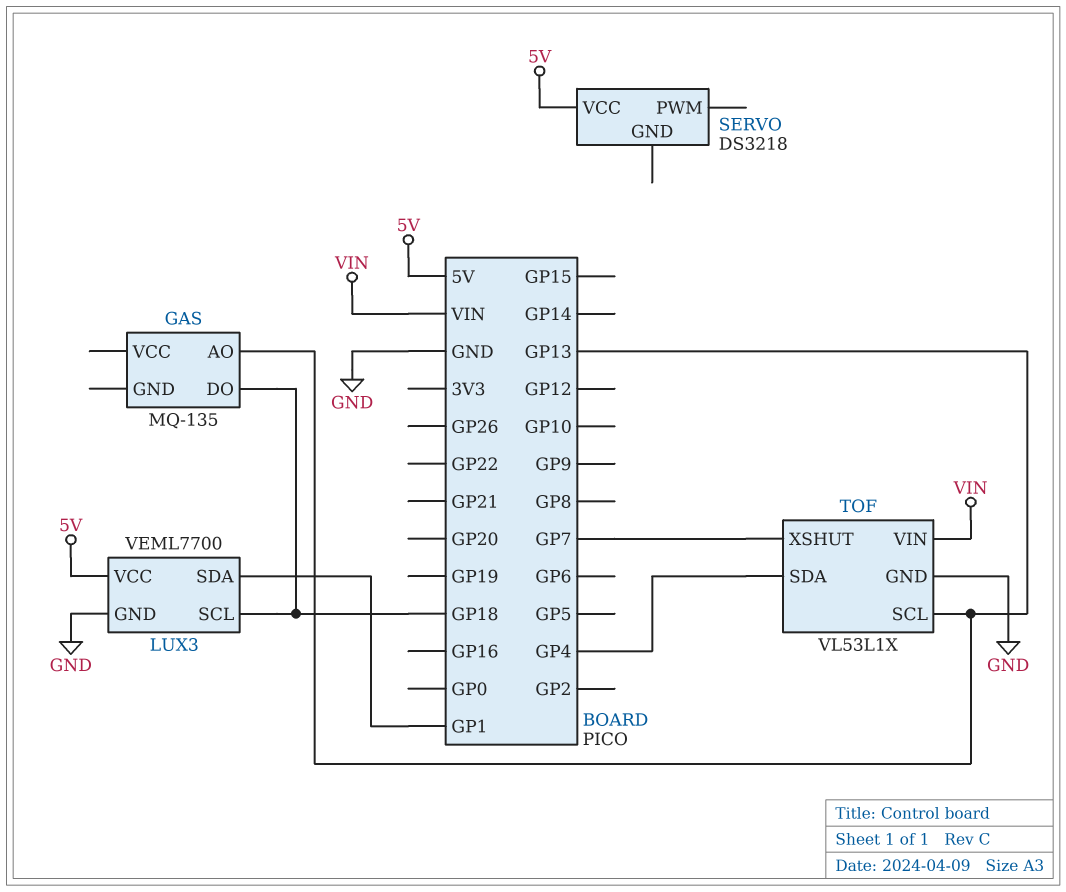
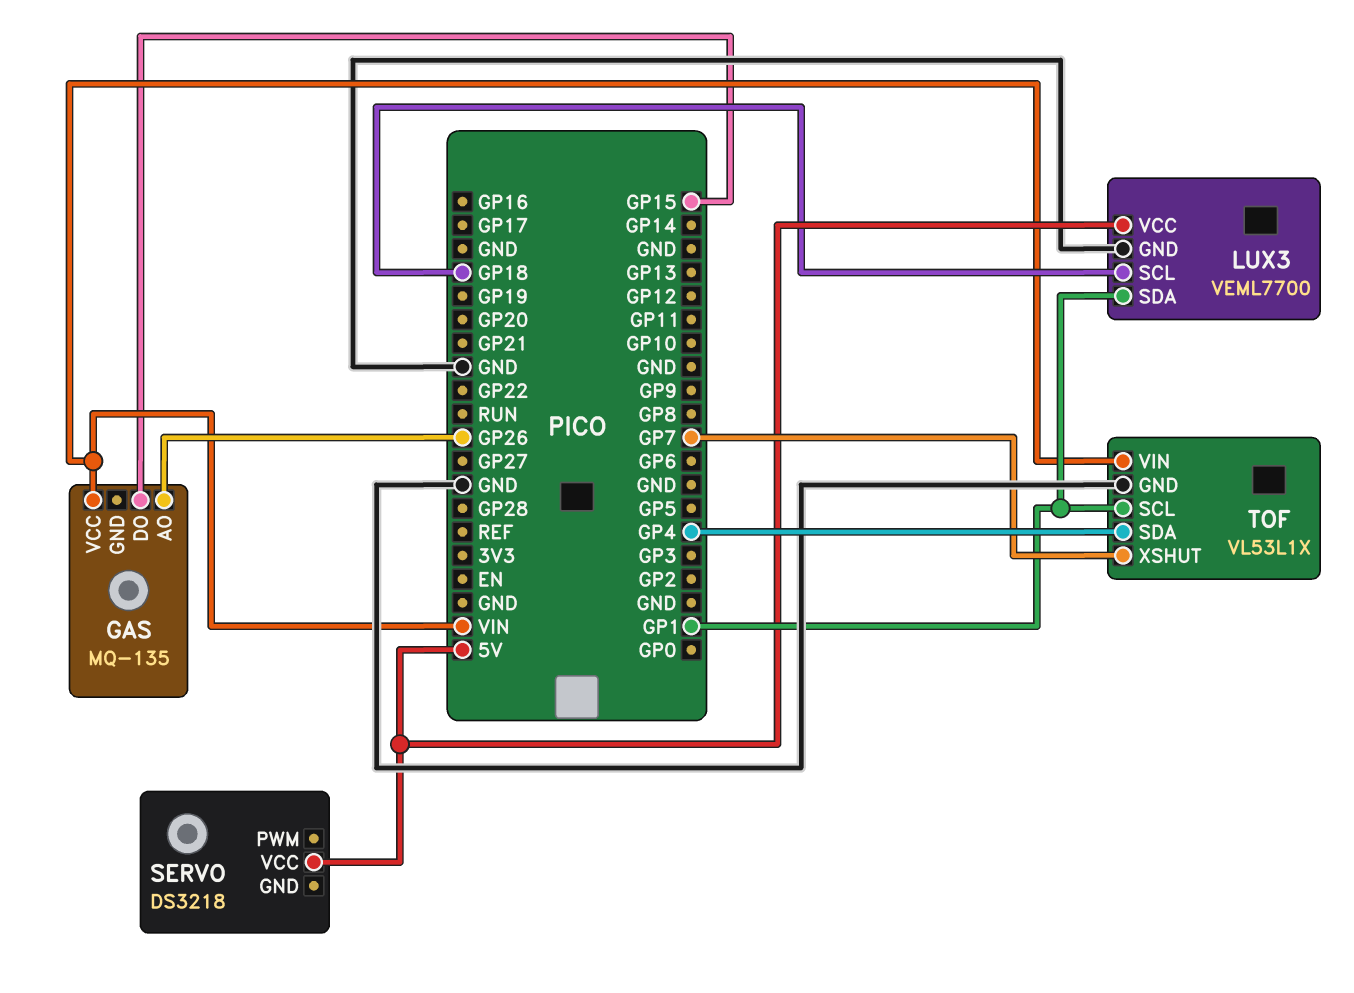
GAS pin AO: GP13 -> GP26
GAS pin DO: GP18 -> GP15
GAS pin VCC: none -> VIN
TOF pin SCL: GP13 -> GP1

